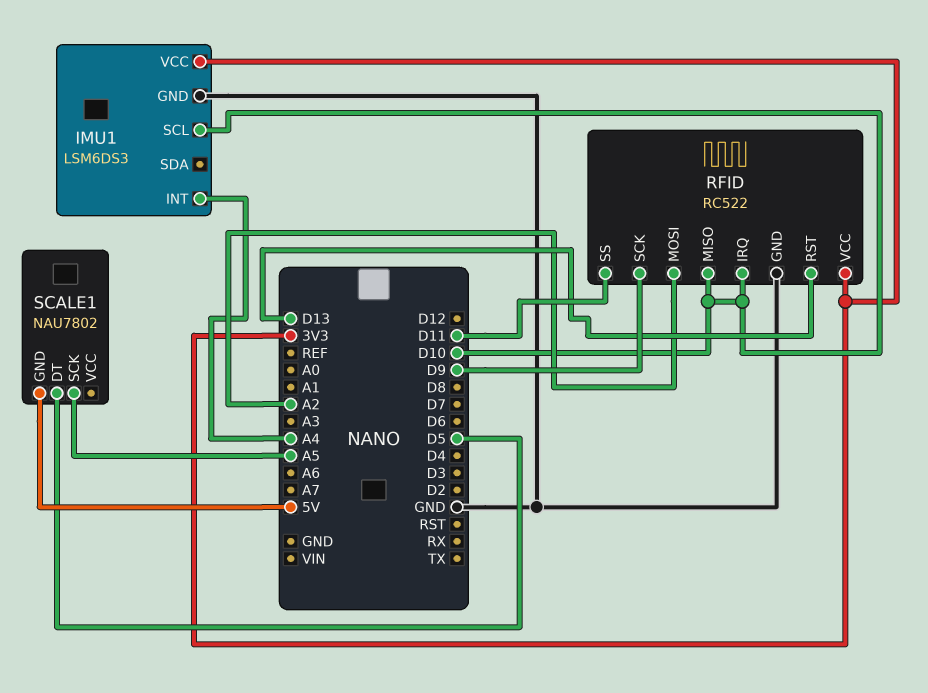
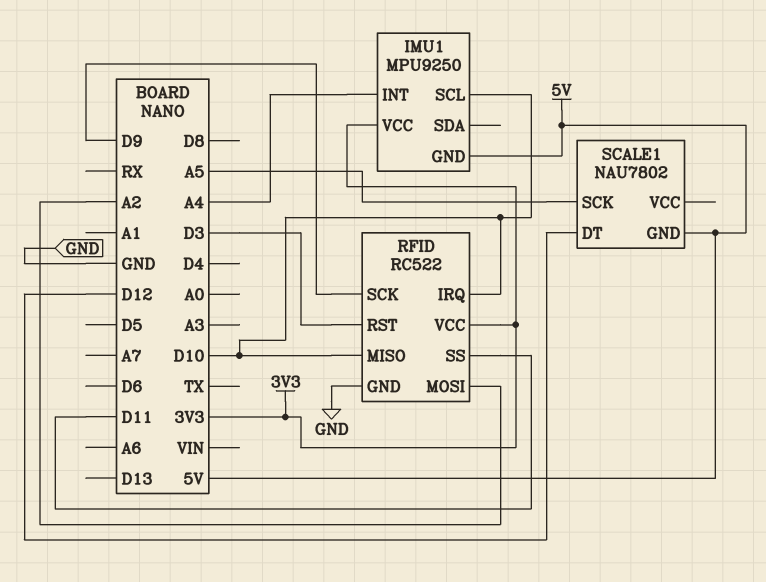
IMU1: LSM6DS3 -> MPU9250
IMU1 pin GND: GND -> 5V
RFID pin RST: D13 -> D3
SCALE1 pin DT: D5 -> D12

